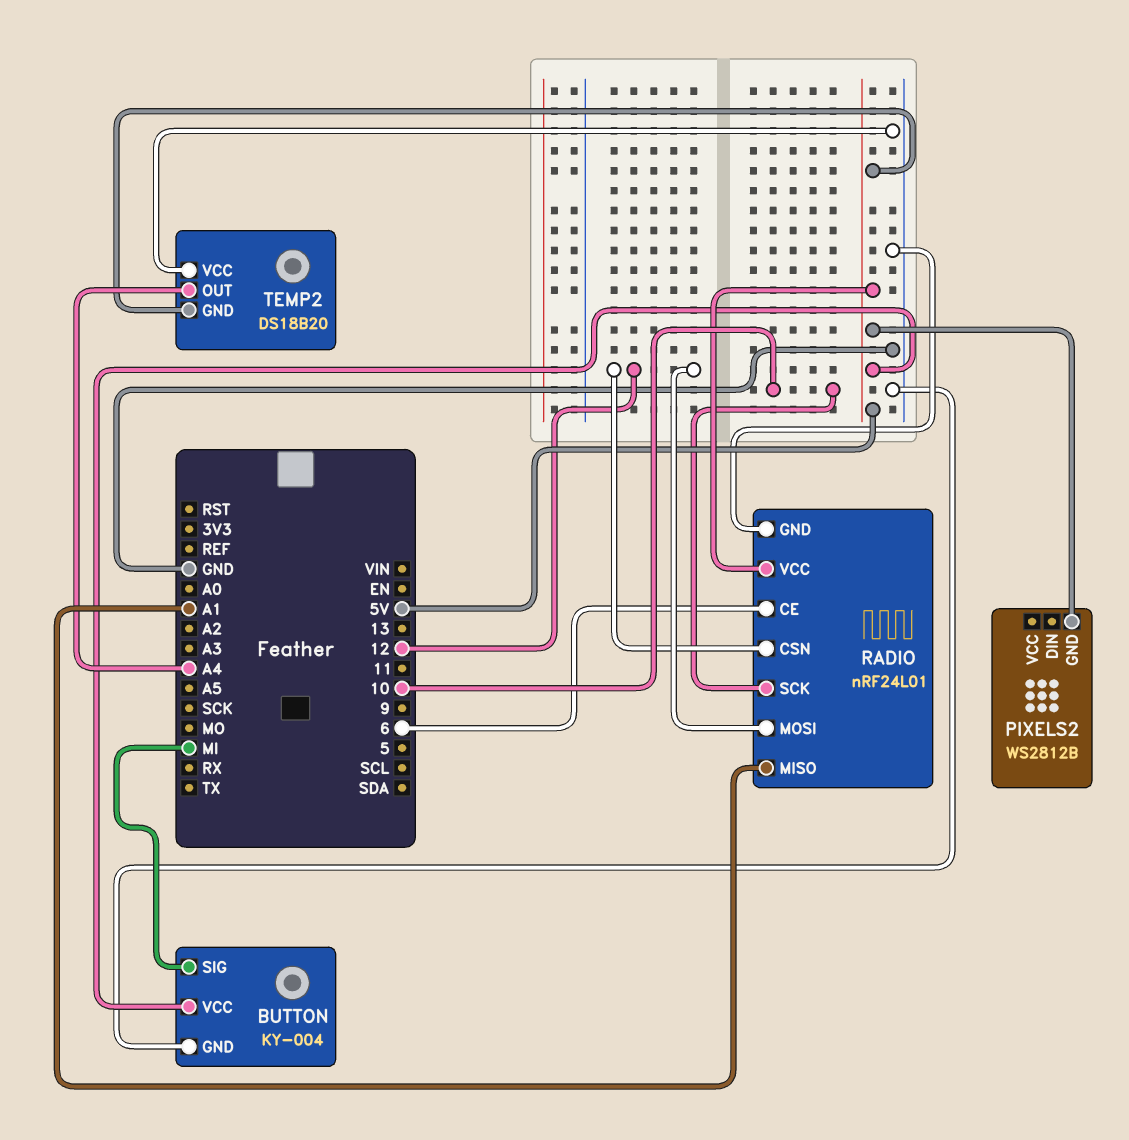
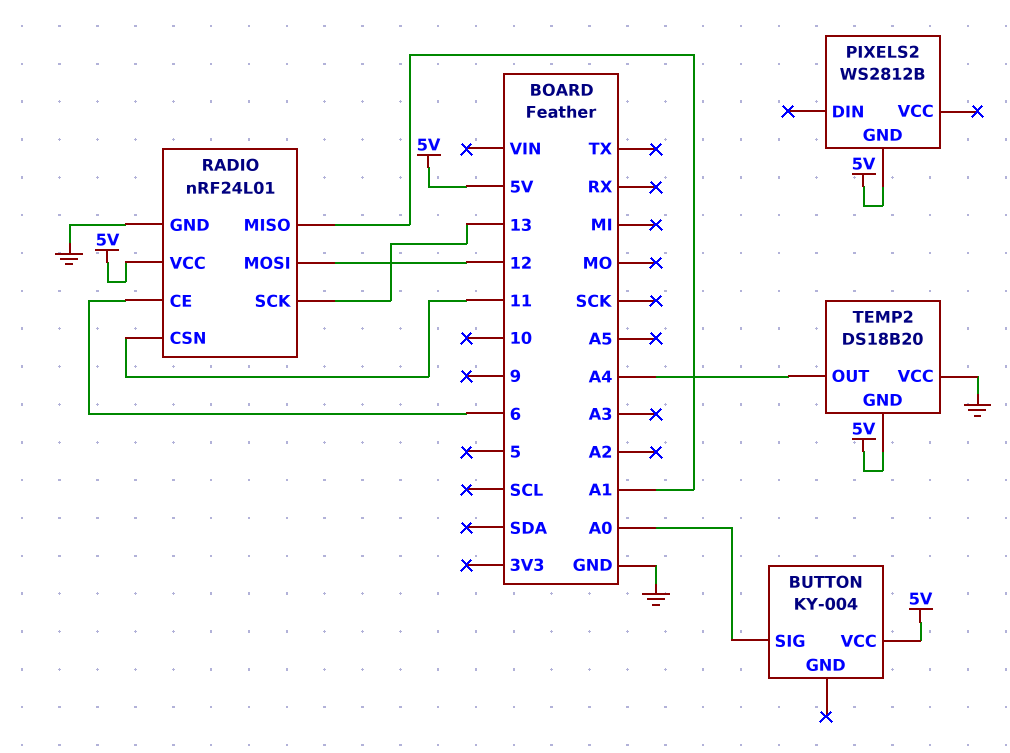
BUTTON pin GND: GND -> none
BUTTON pin SIG: MI -> A0
RADIO pin CSN: 12 -> 11
RADIO pin SCK: 10 -> 13

